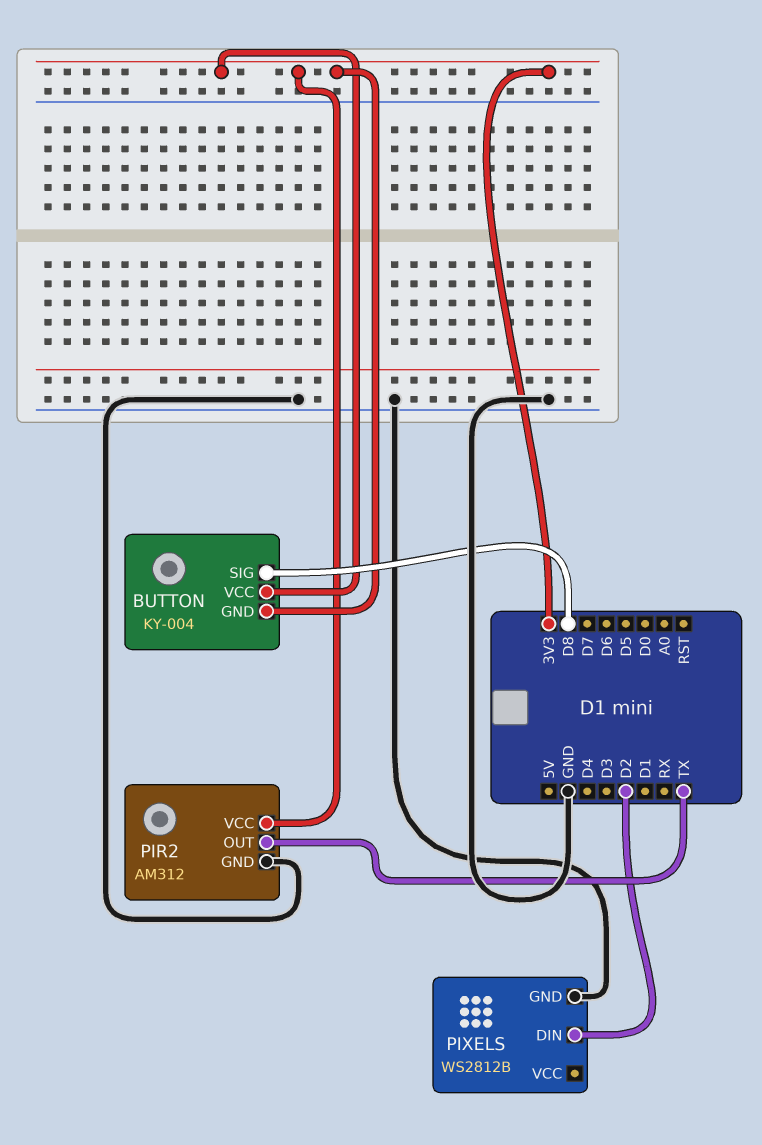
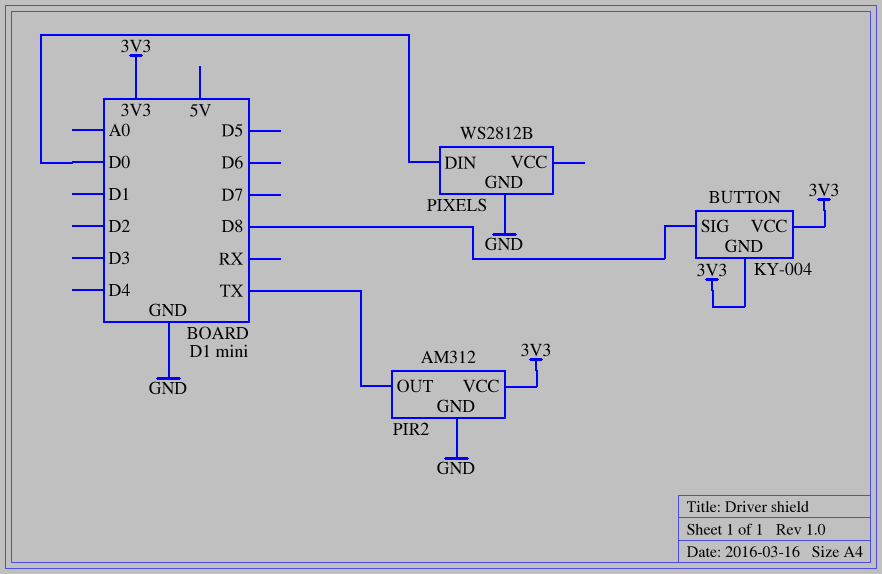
PIXELS pin DIN: D2 -> D0

